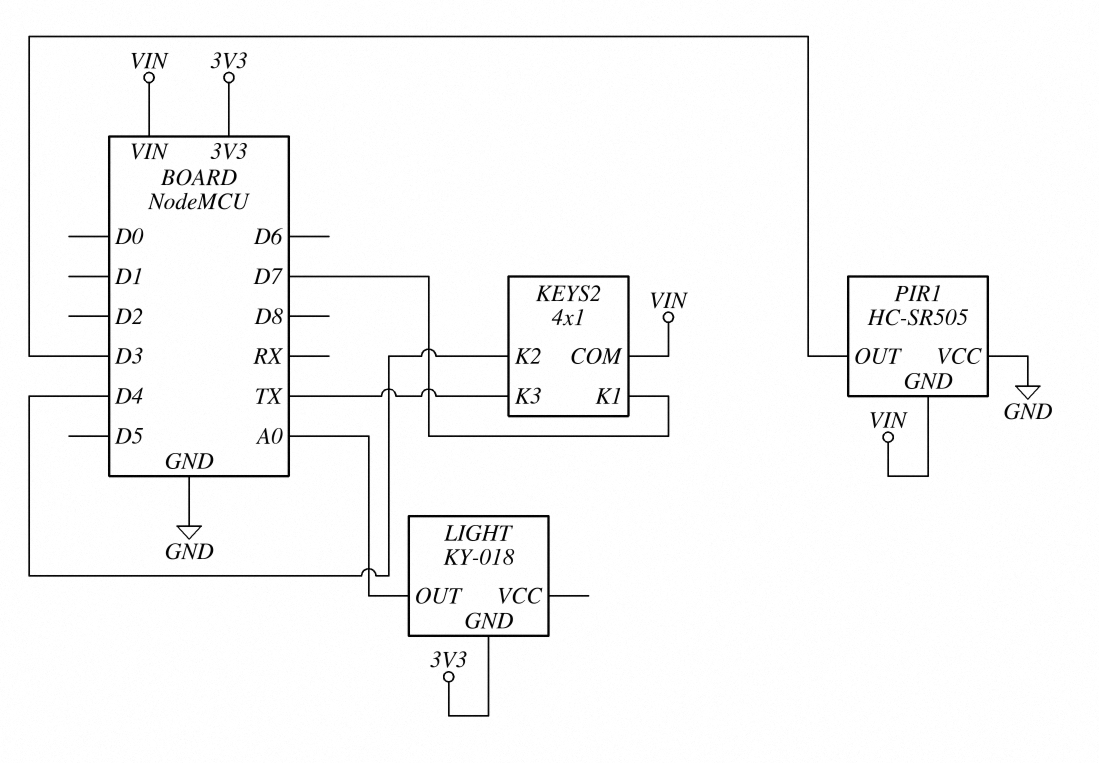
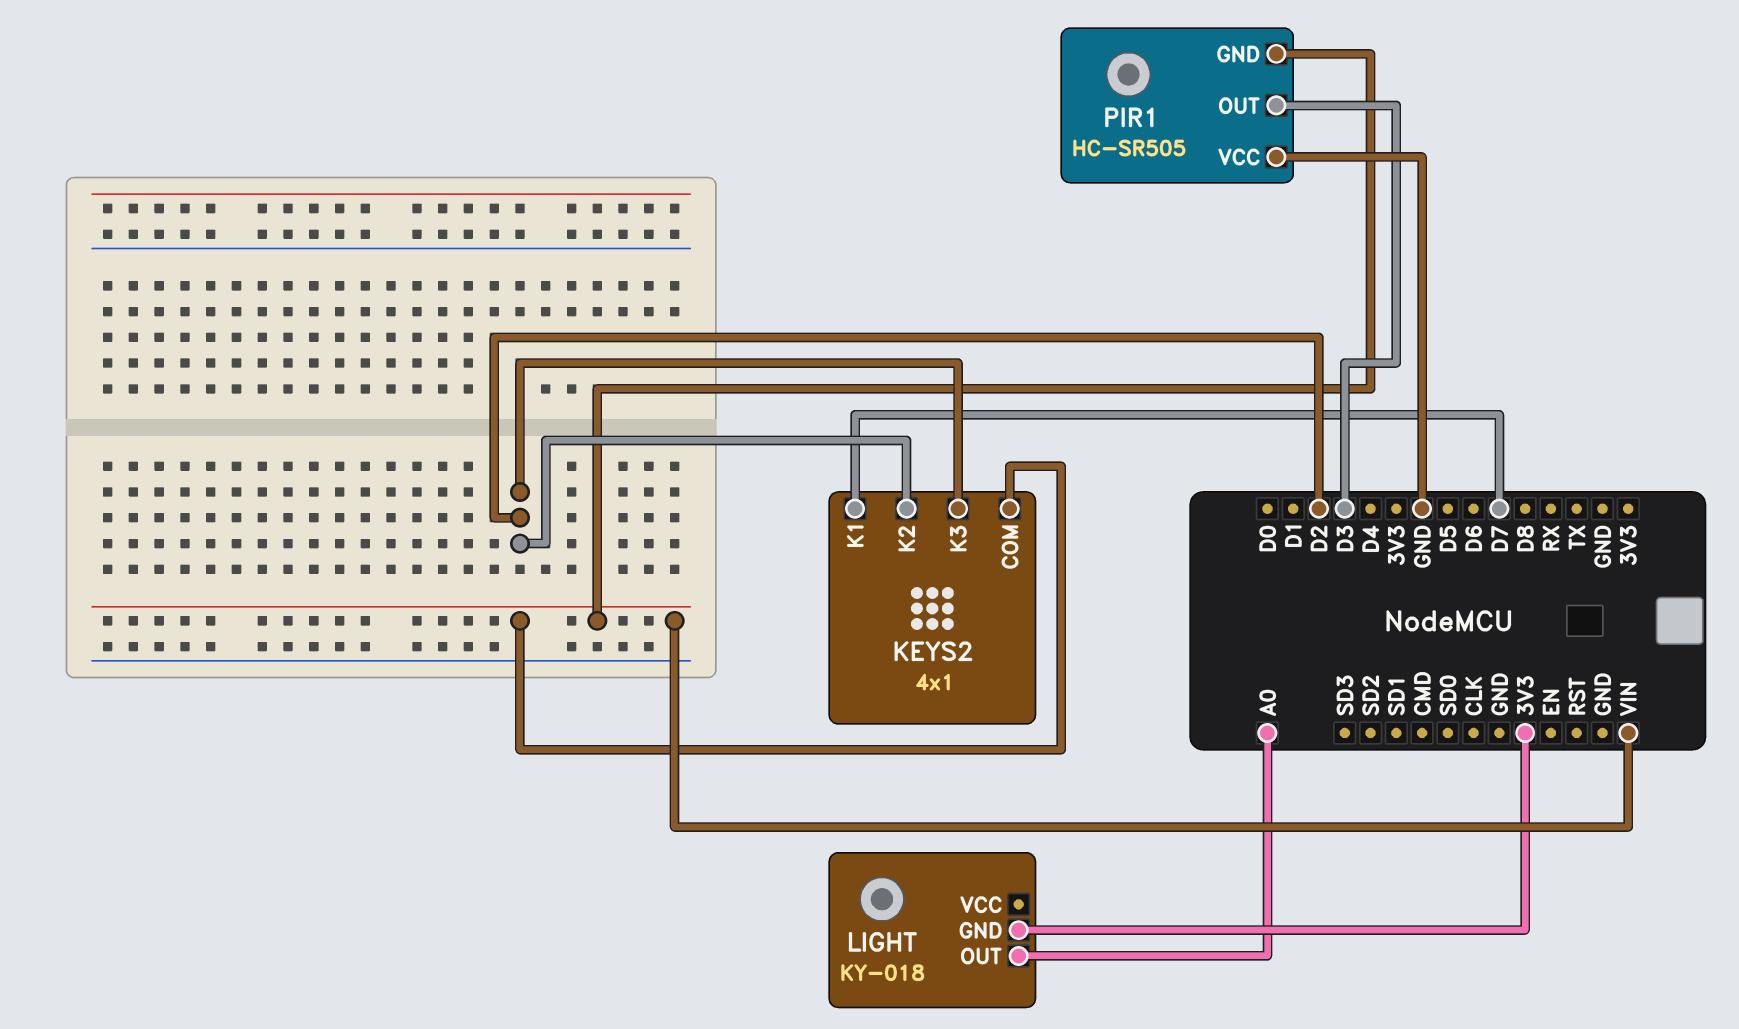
KEYS2 pin K2: D4 -> D2
KEYS2 pin K3: TX -> D2

